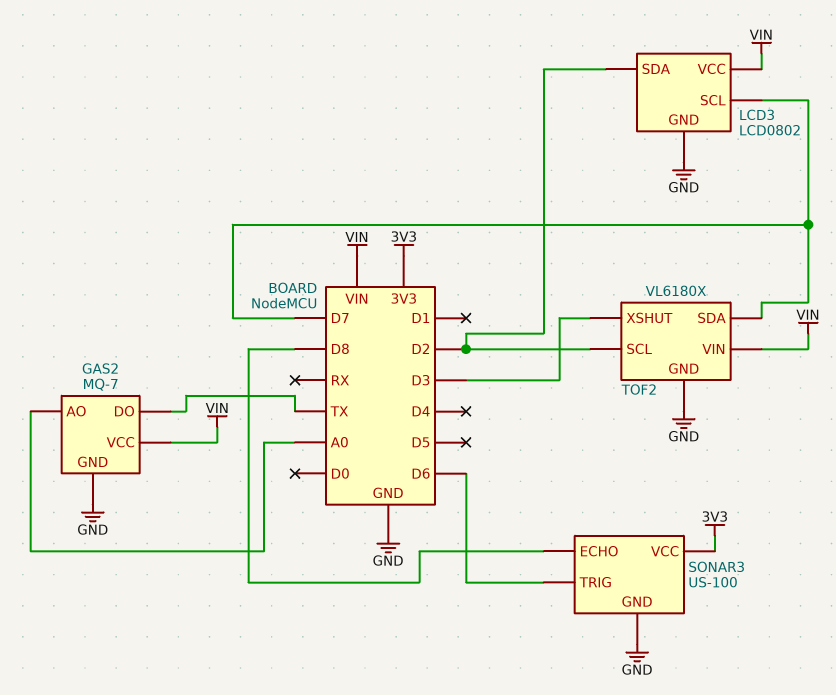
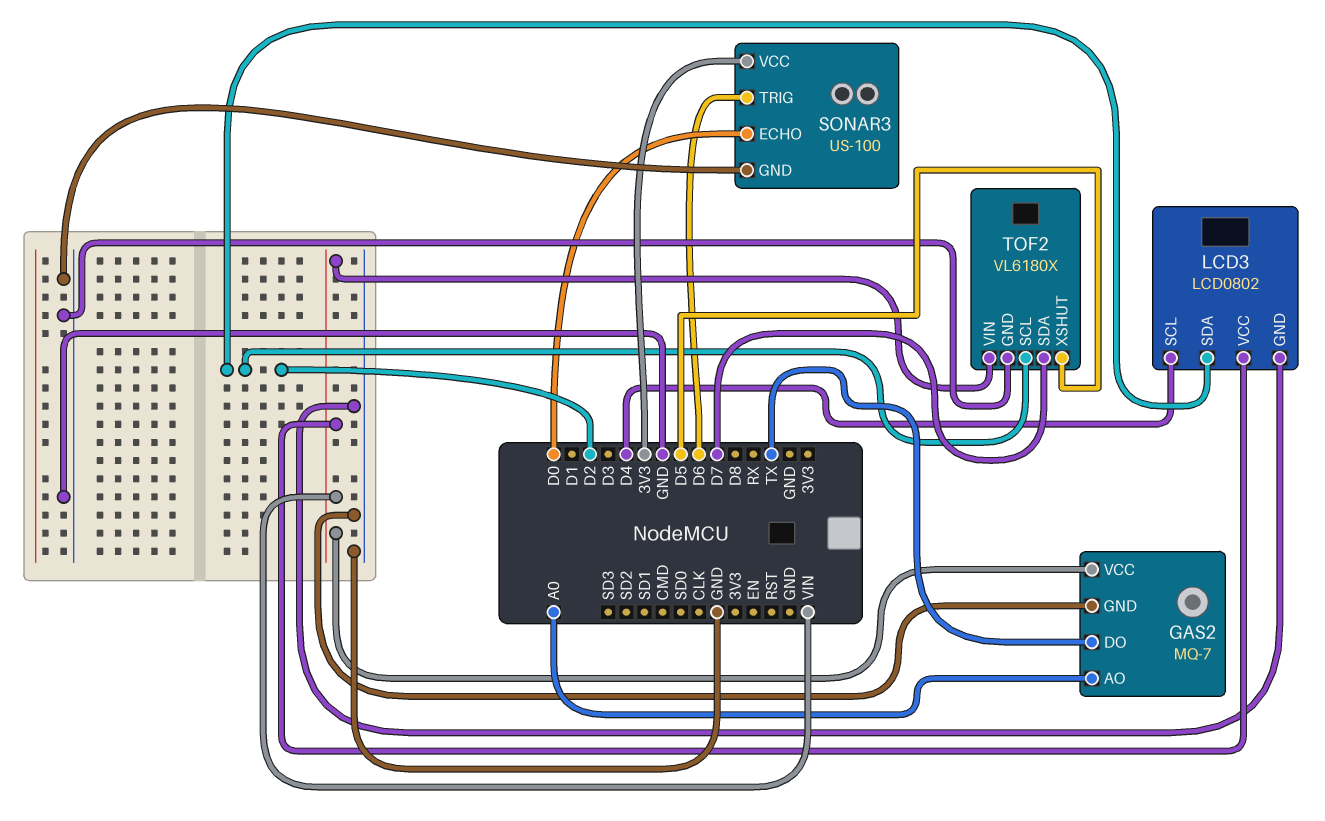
LCD3 pin SCL: D7 -> D4
SONAR3 pin ECHO: D8 -> D0
TOF2 pin XSHUT: D3 -> D5

